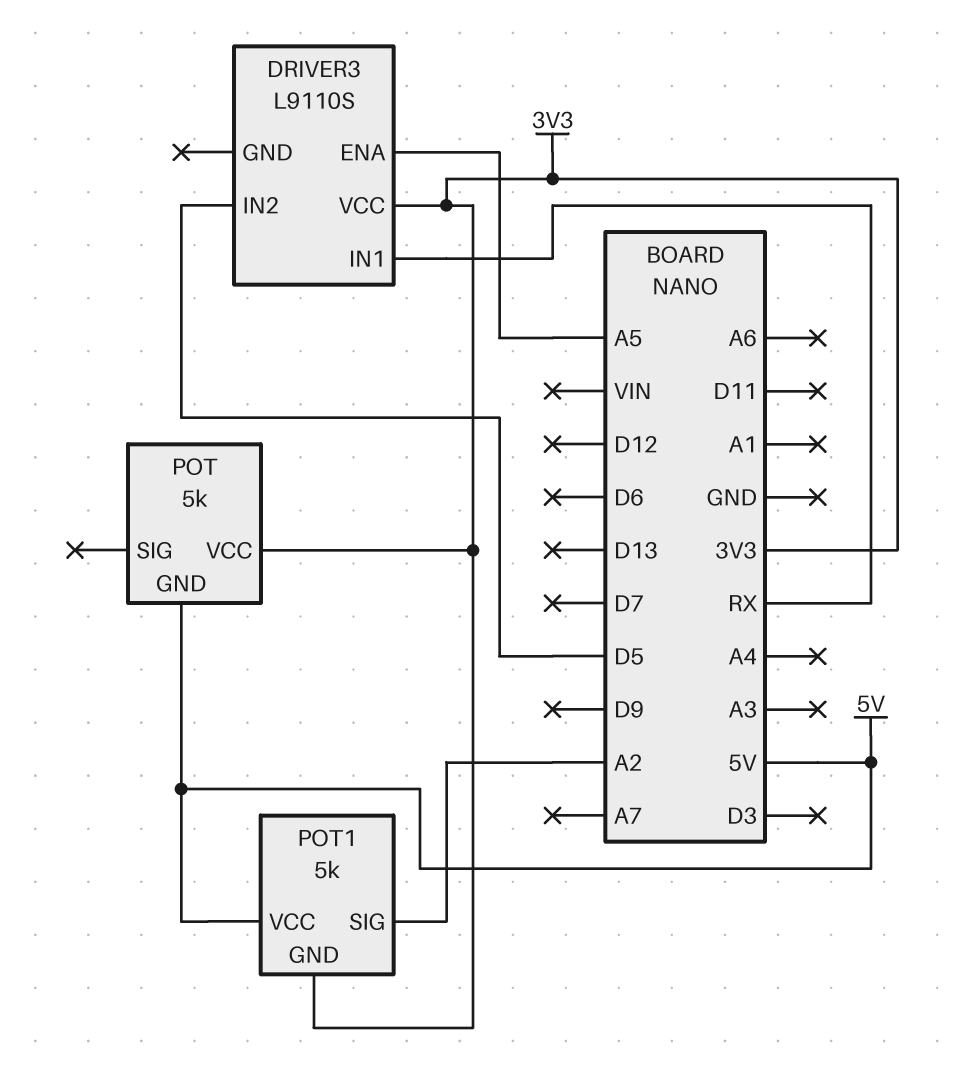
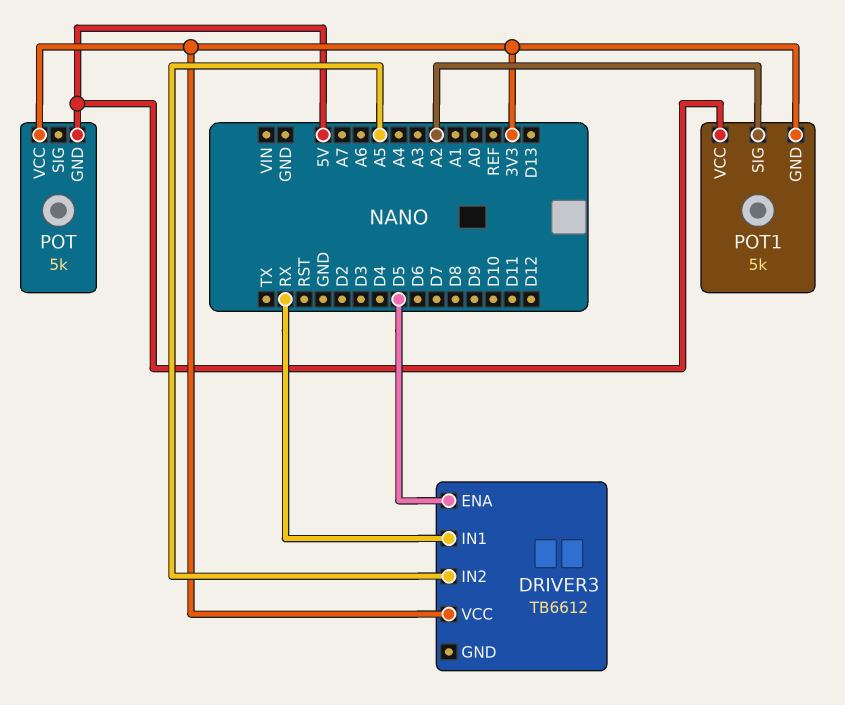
DRIVER3: L9110S -> TB6612
DRIVER3 pin ENA: A5 -> D5
DRIVER3 pin IN2: D5 -> A5

